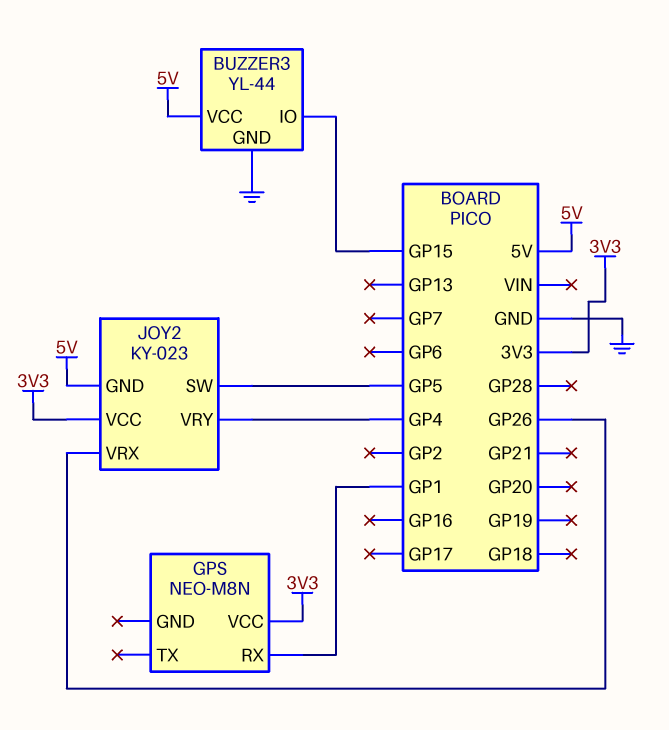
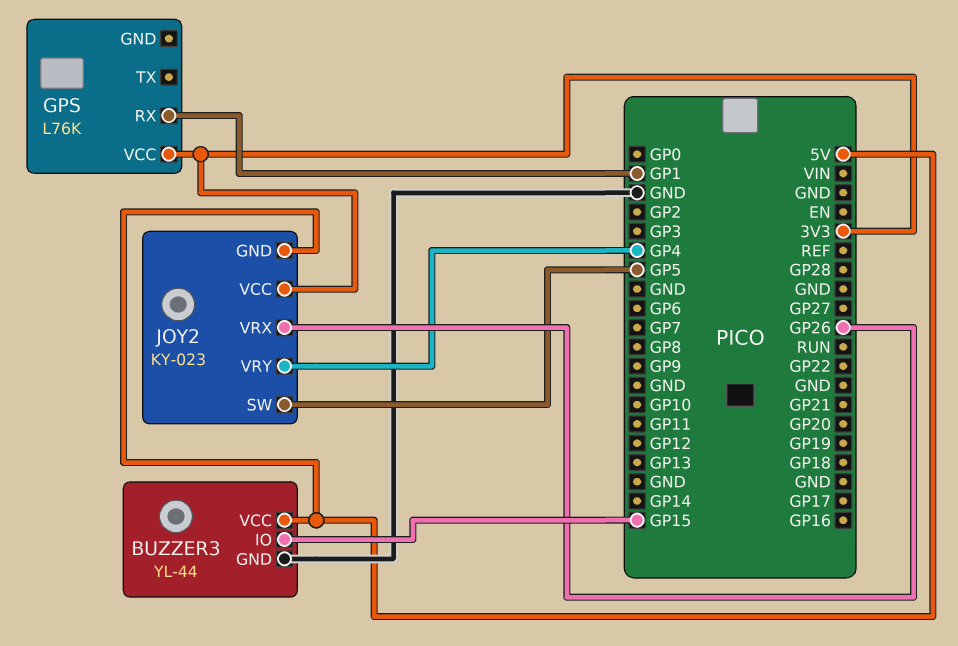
GPS: NEO-M8N -> L76K

